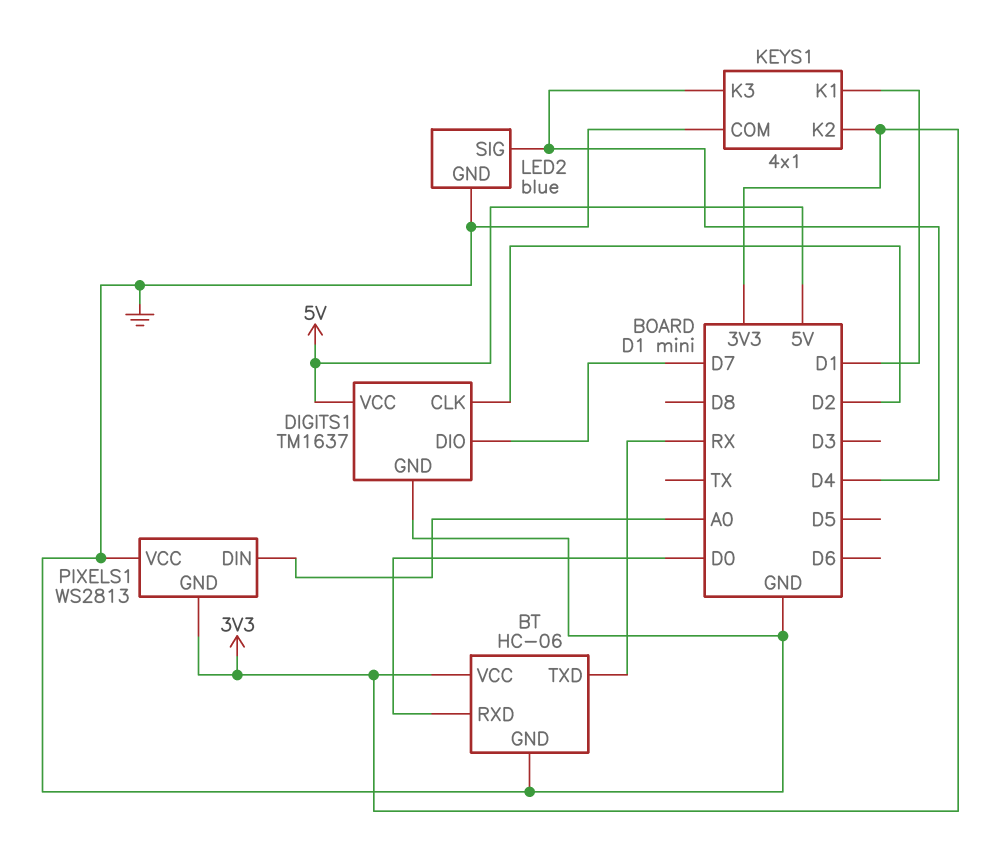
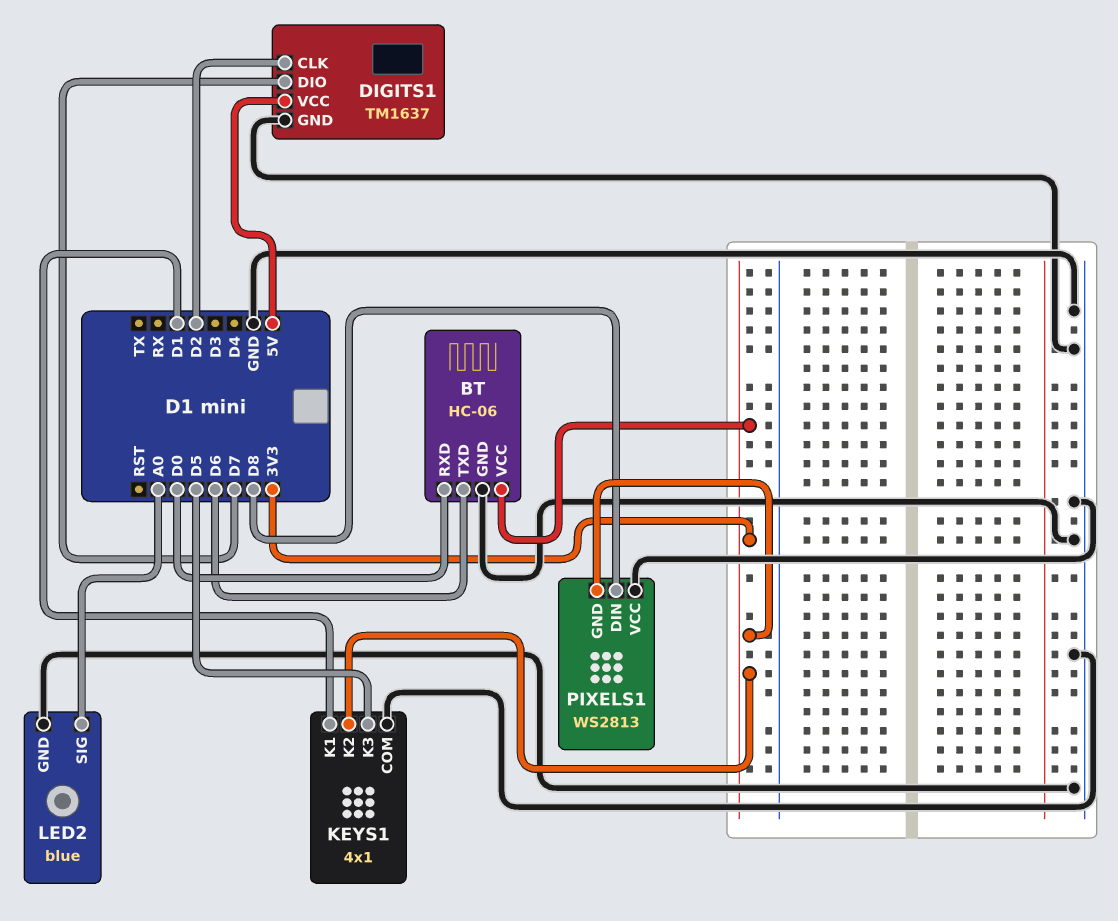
BT pin TXD: RX -> D6
KEYS1 pin K3: D4 -> D5
LED2 pin SIG: D4 -> A0
PIXELS1 pin DIN: A0 -> D8

